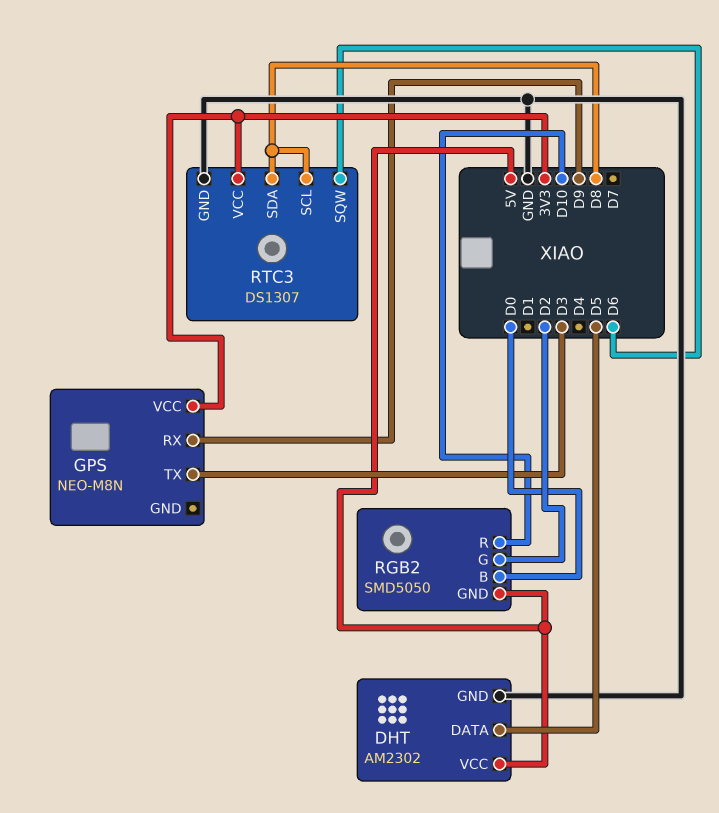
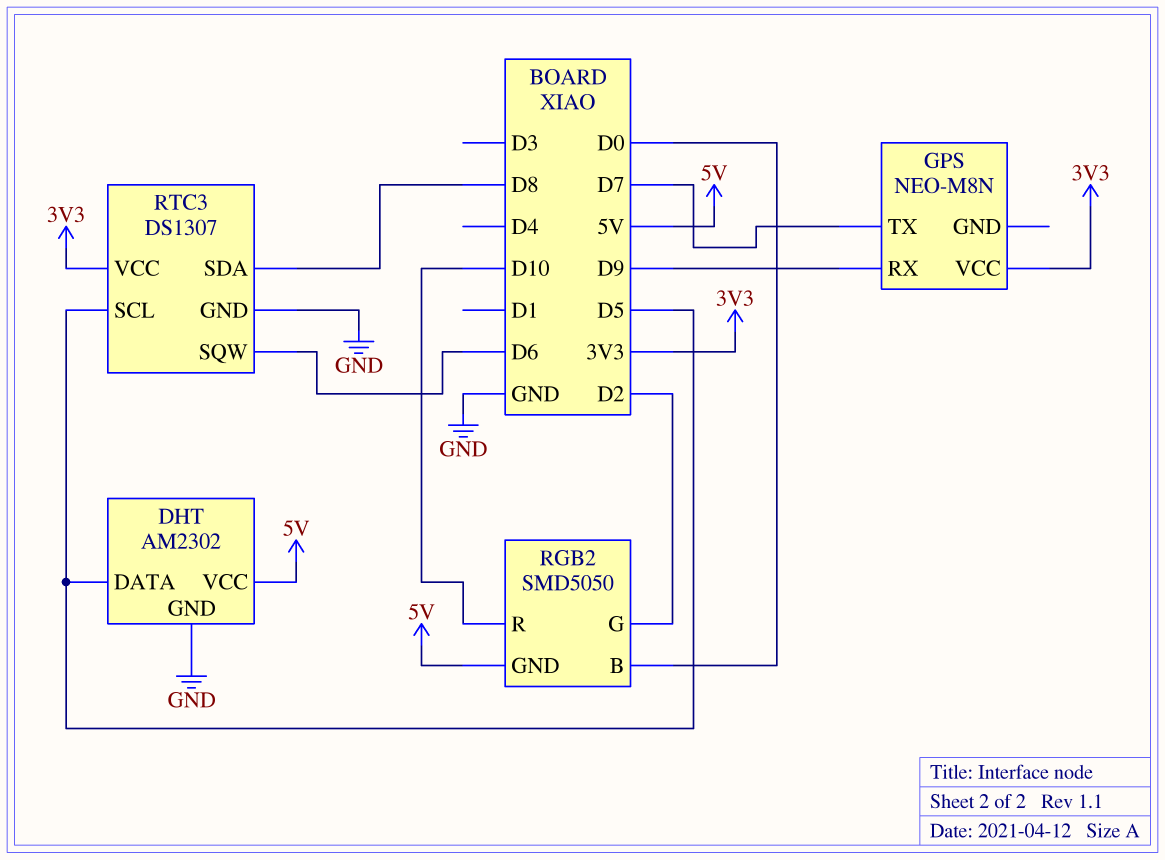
GPS pin TX: D3 -> D7
RTC3 pin SCL: D8 -> D5

